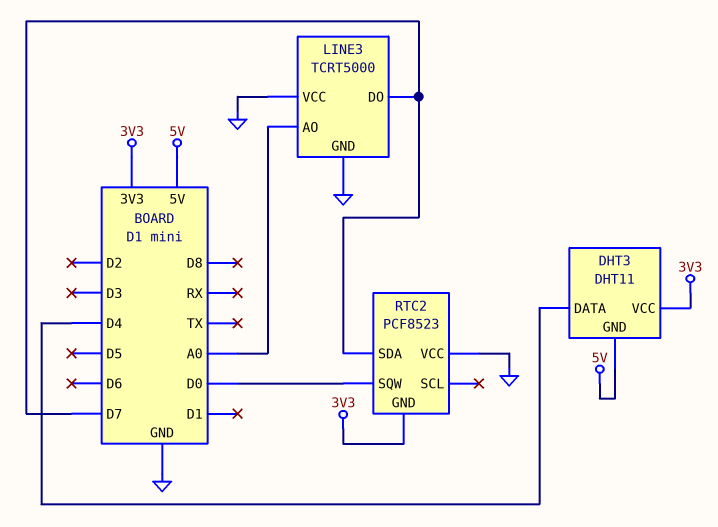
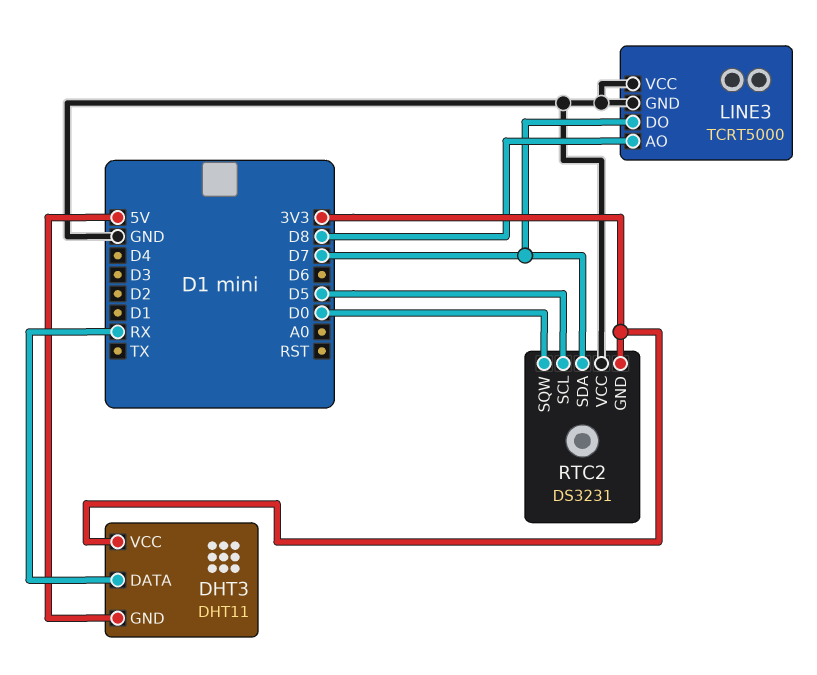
DHT3 pin DATA: D4 -> RX
LINE3 pin AO: A0 -> D8
RTC2: PCF8523 -> DS3231
RTC2 pin SCL: none -> D5

